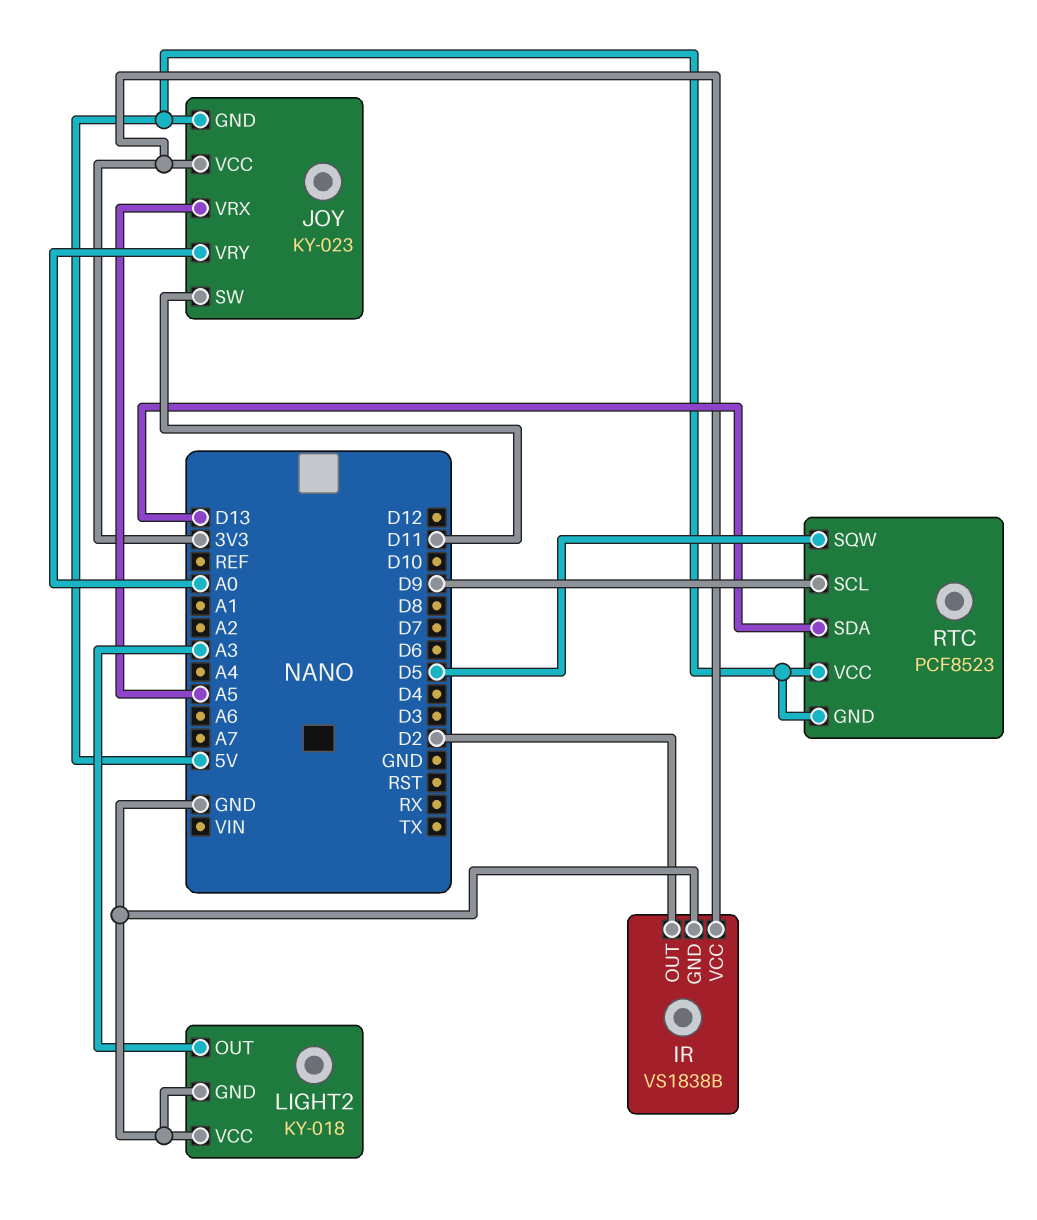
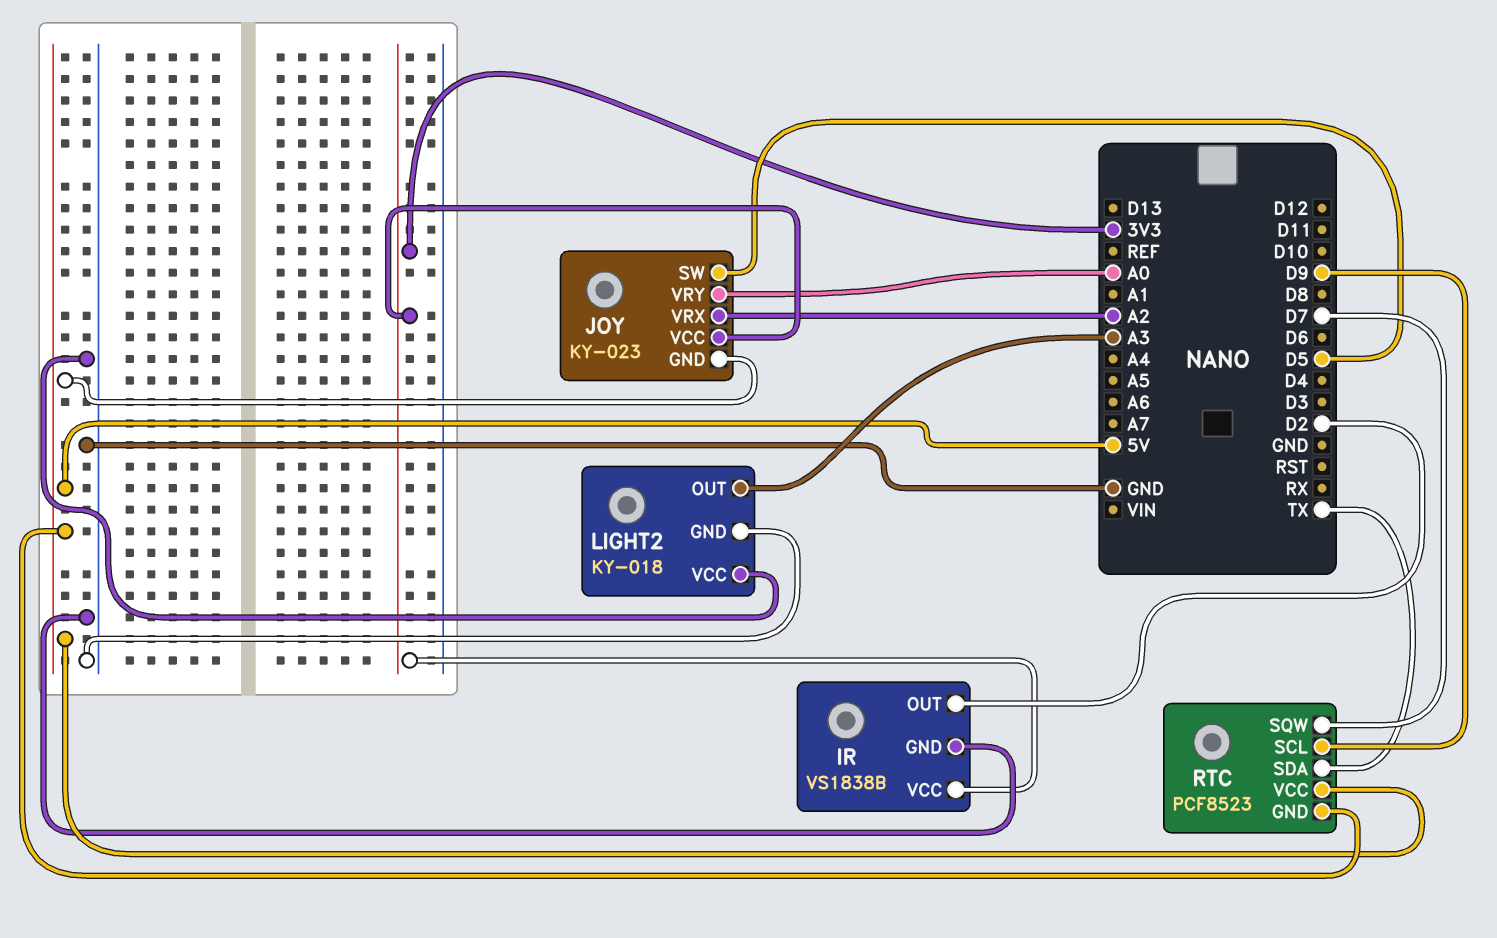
JOY pin SW: D11 -> D5
JOY pin VRX: A5 -> A2
RTC pin SDA: D13 -> TX
RTC pin SQW: D5 -> D7

